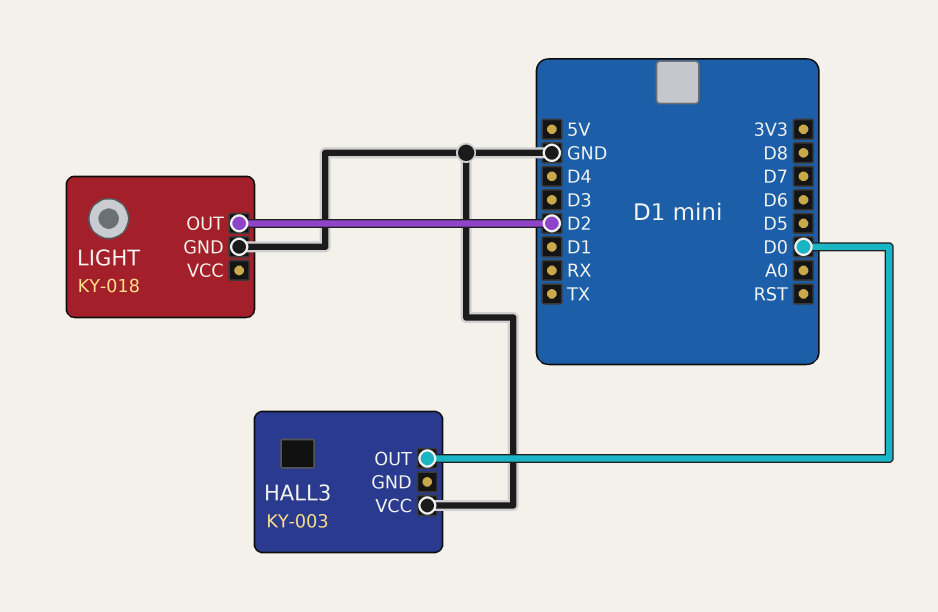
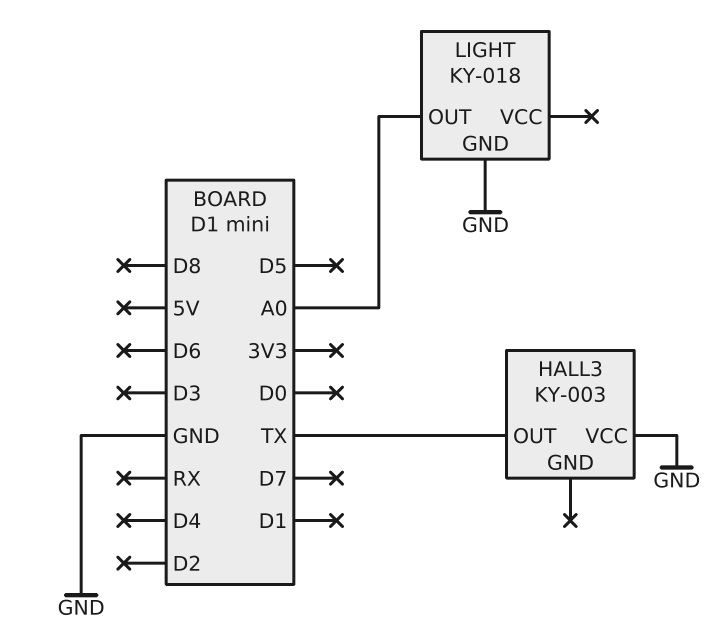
HALL3 pin OUT: D0 -> TX
LIGHT pin OUT: D2 -> A0

